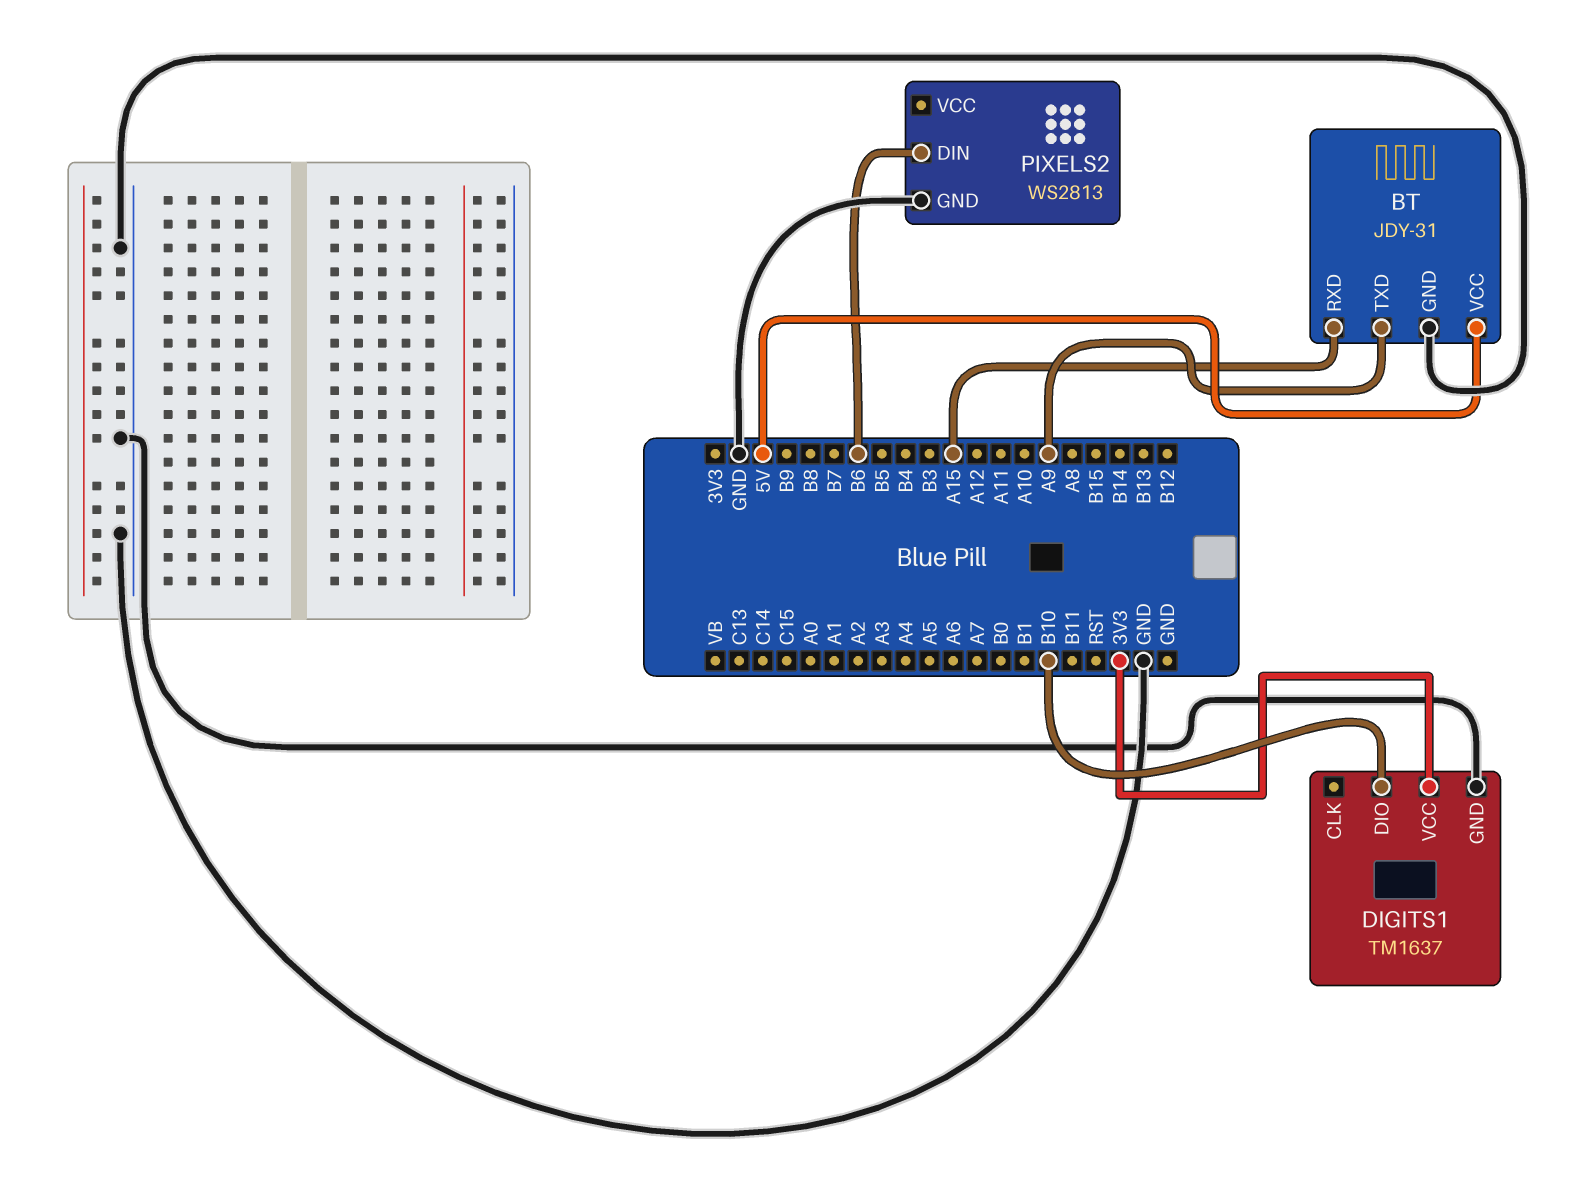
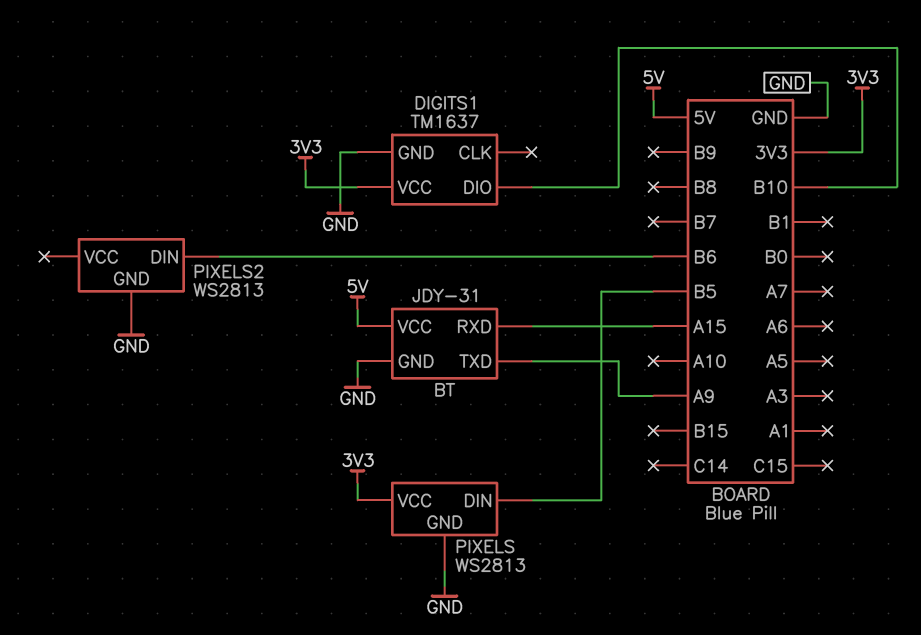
PIXELS: none -> WS2813
PIXELS pin DIN: none -> B5
PIXELS pin GND: none -> GND
PIXELS pin VCC: none -> 3V3

